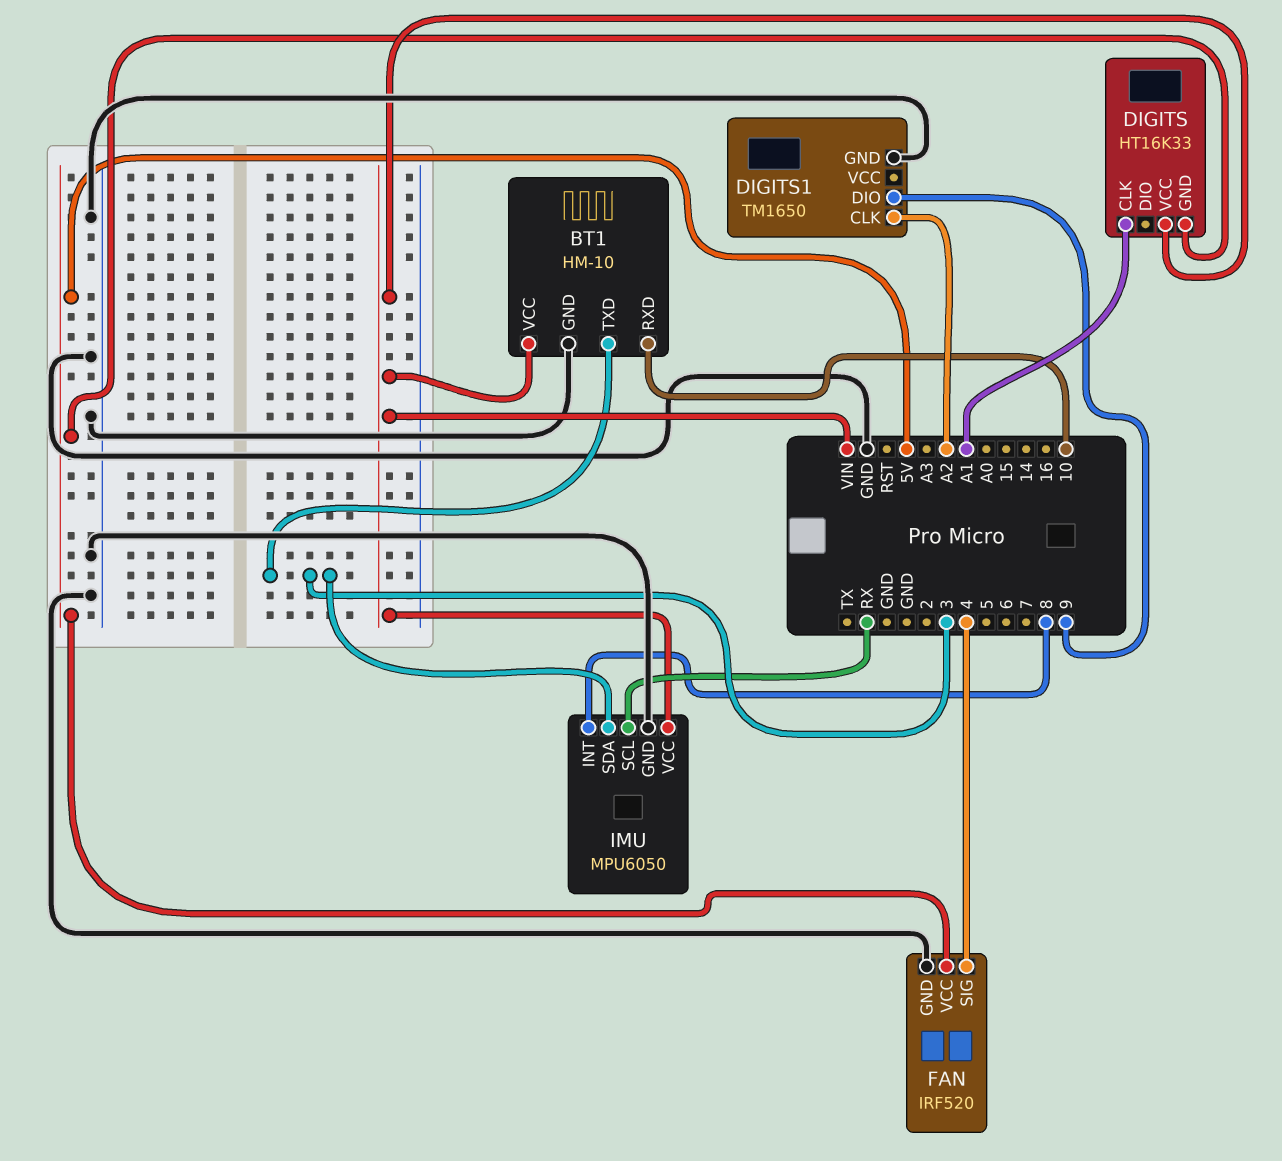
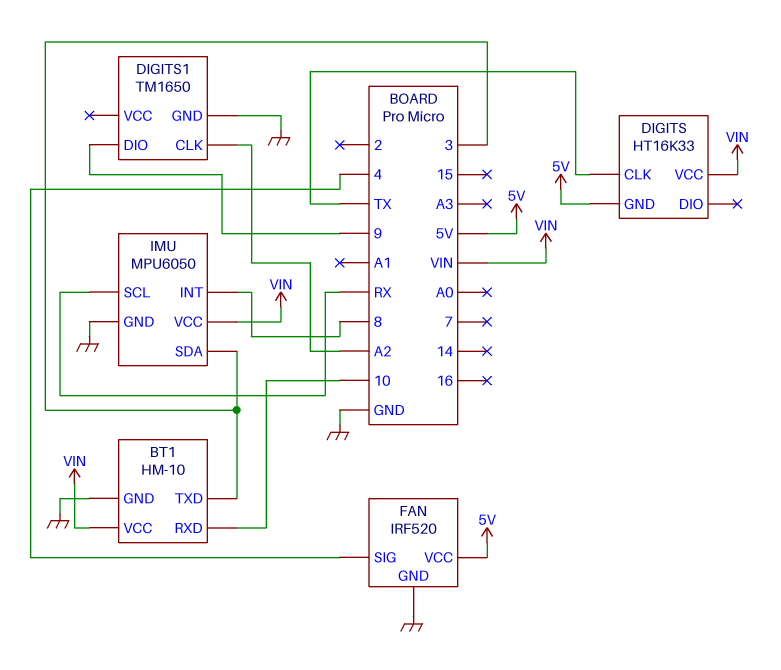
DIGITS pin CLK: A1 -> TX

